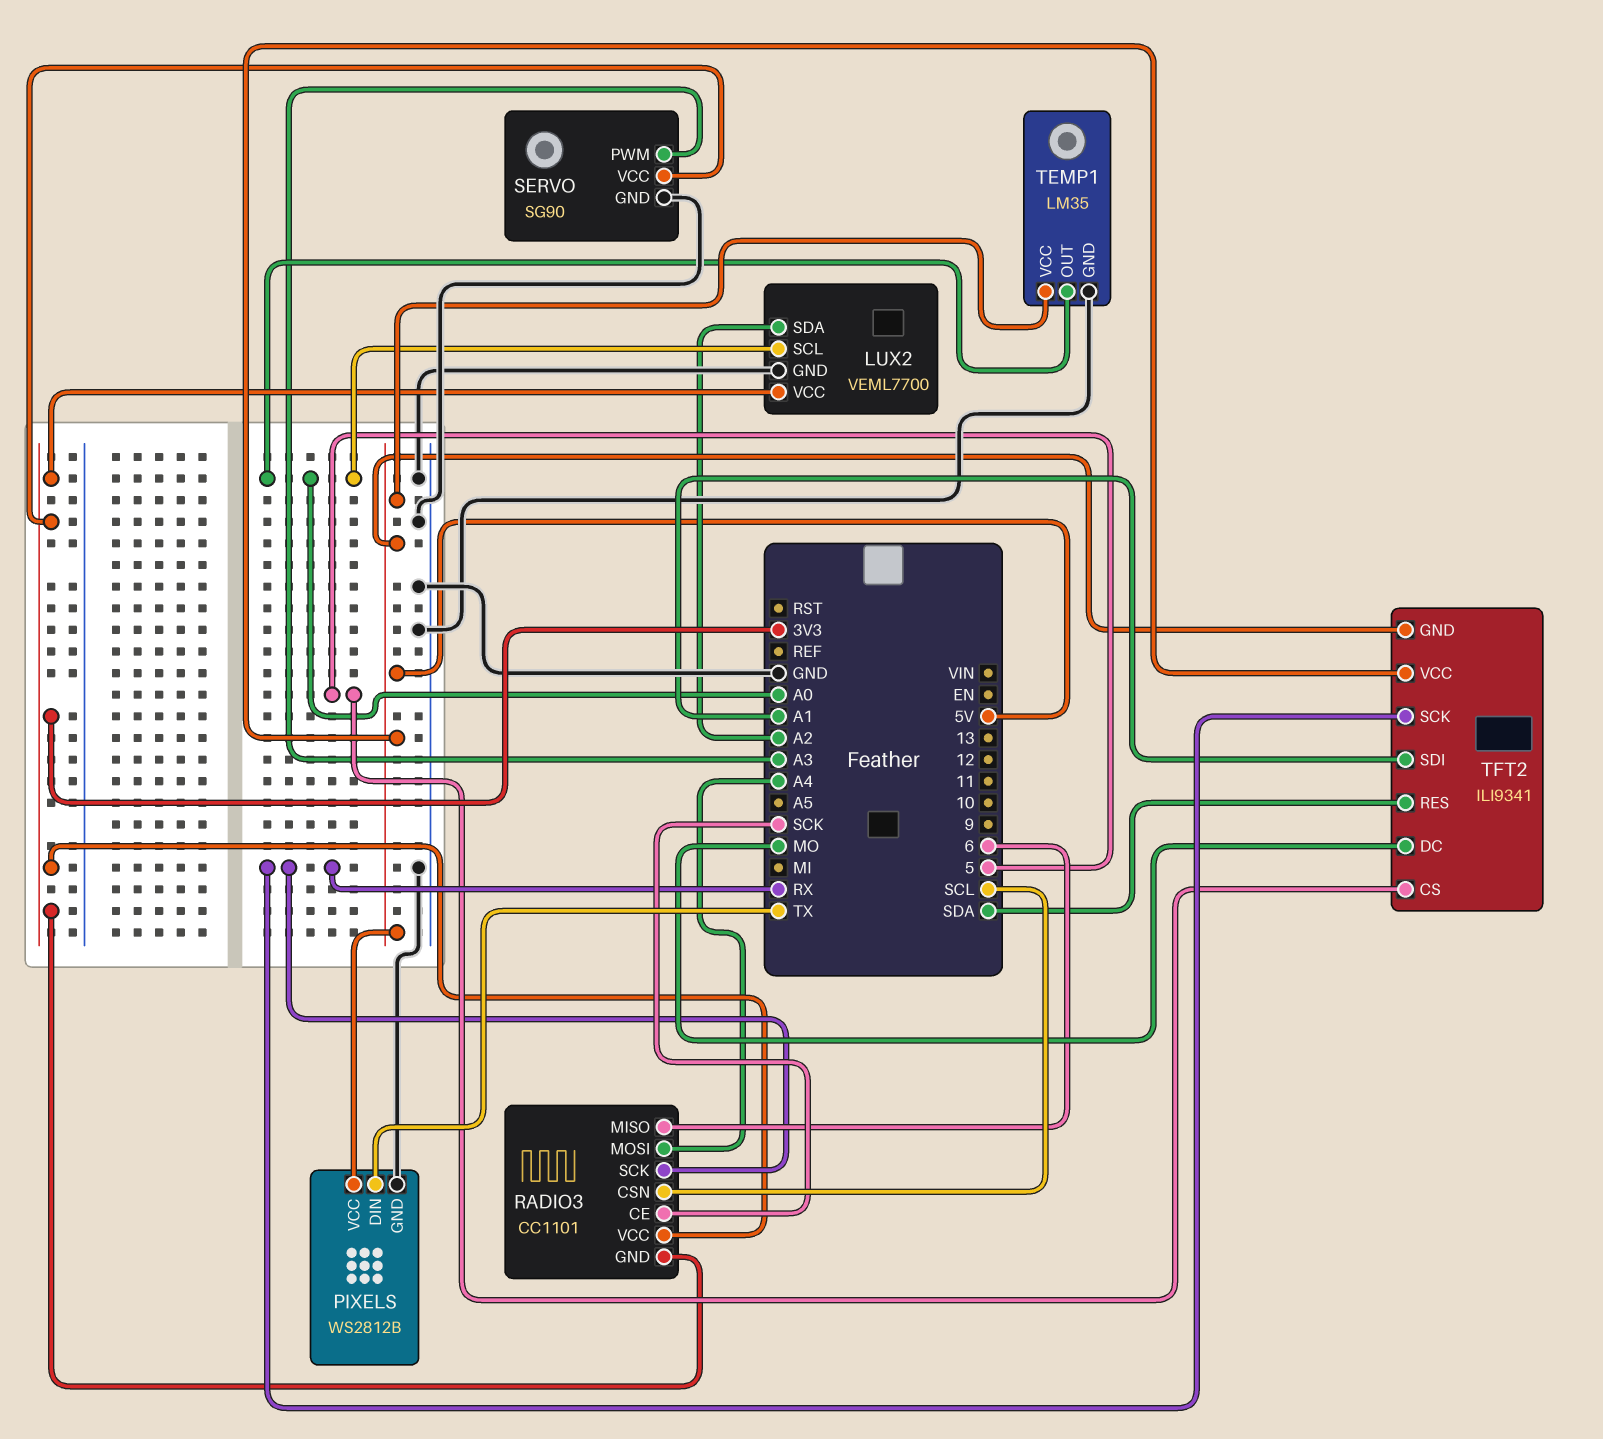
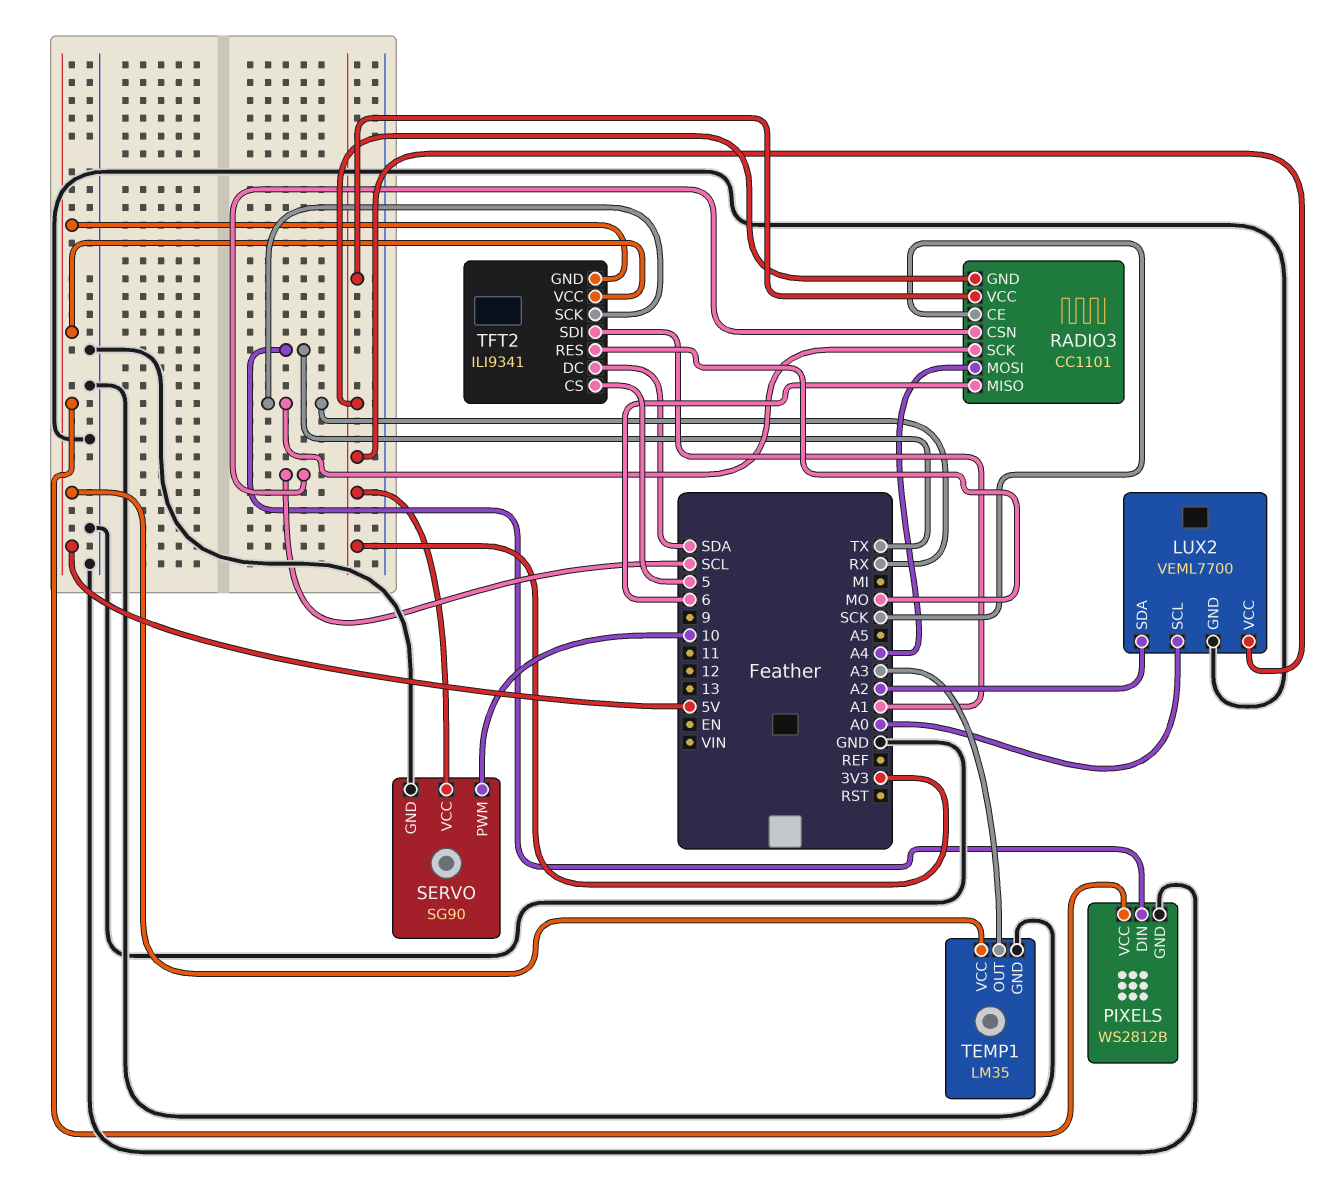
SERVO pin PWM: A3 -> 10
TEMP1 pin OUT: A0 -> A3
TFT2 pin DC: MO -> SDA
TFT2 pin RES: SDA -> MO

